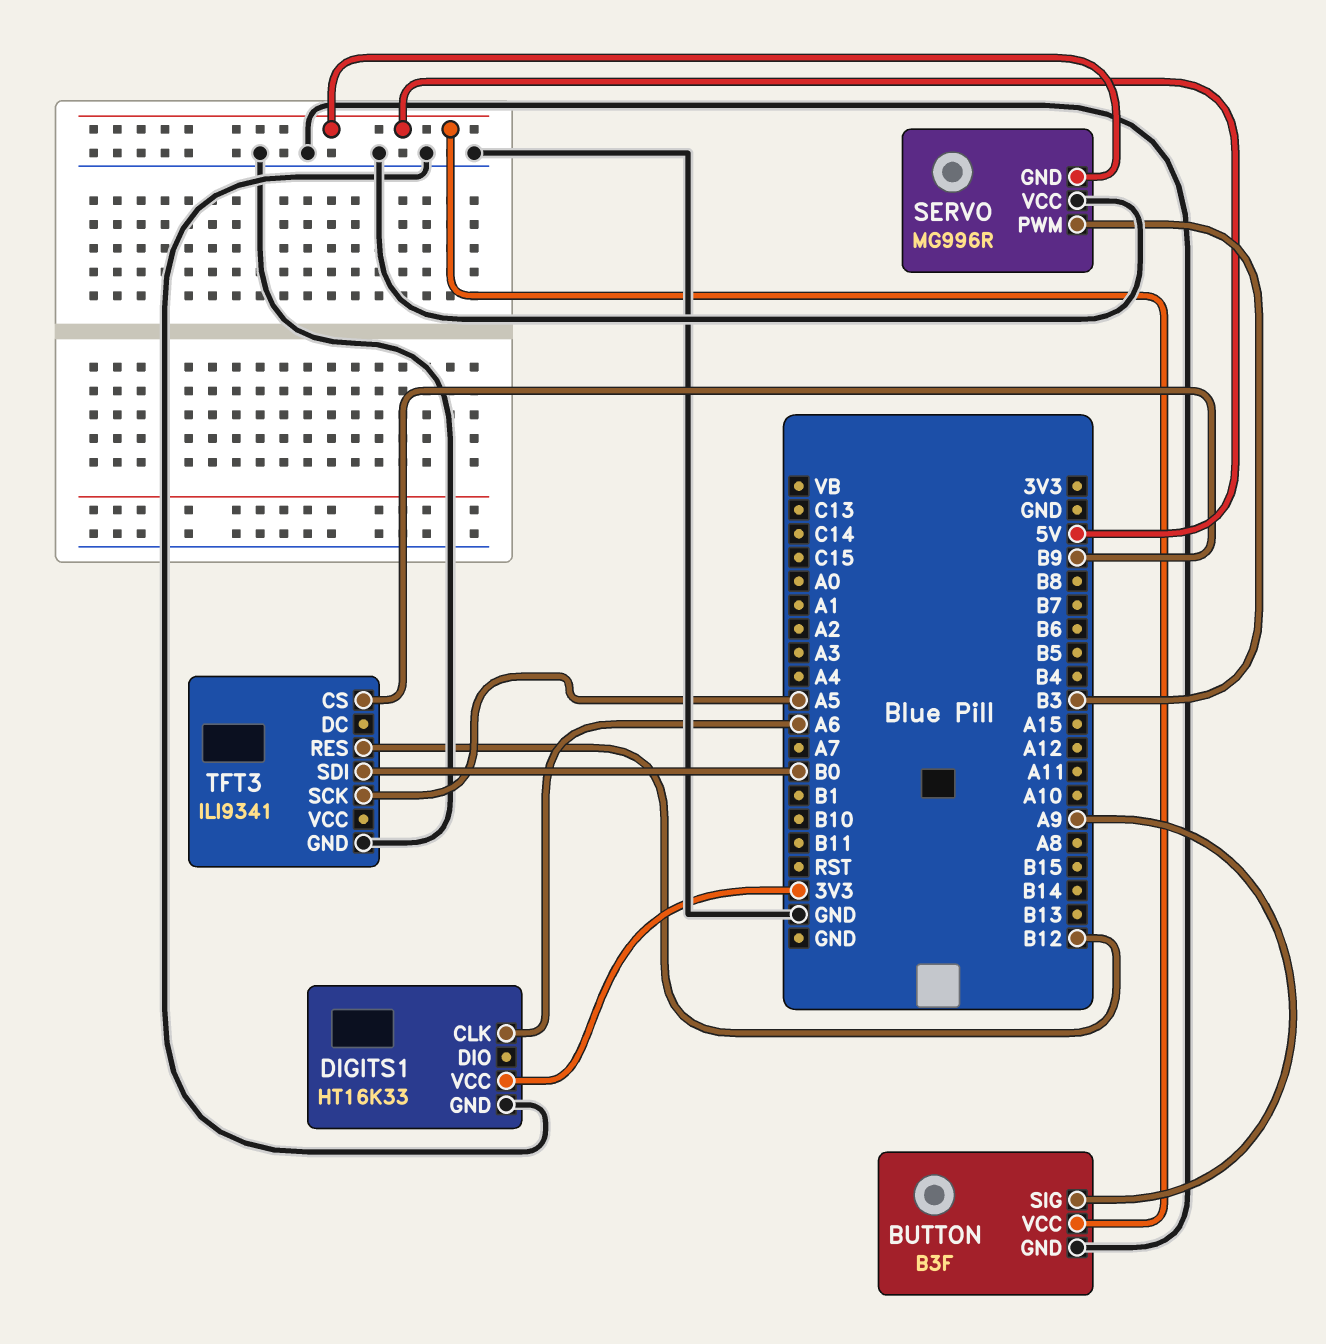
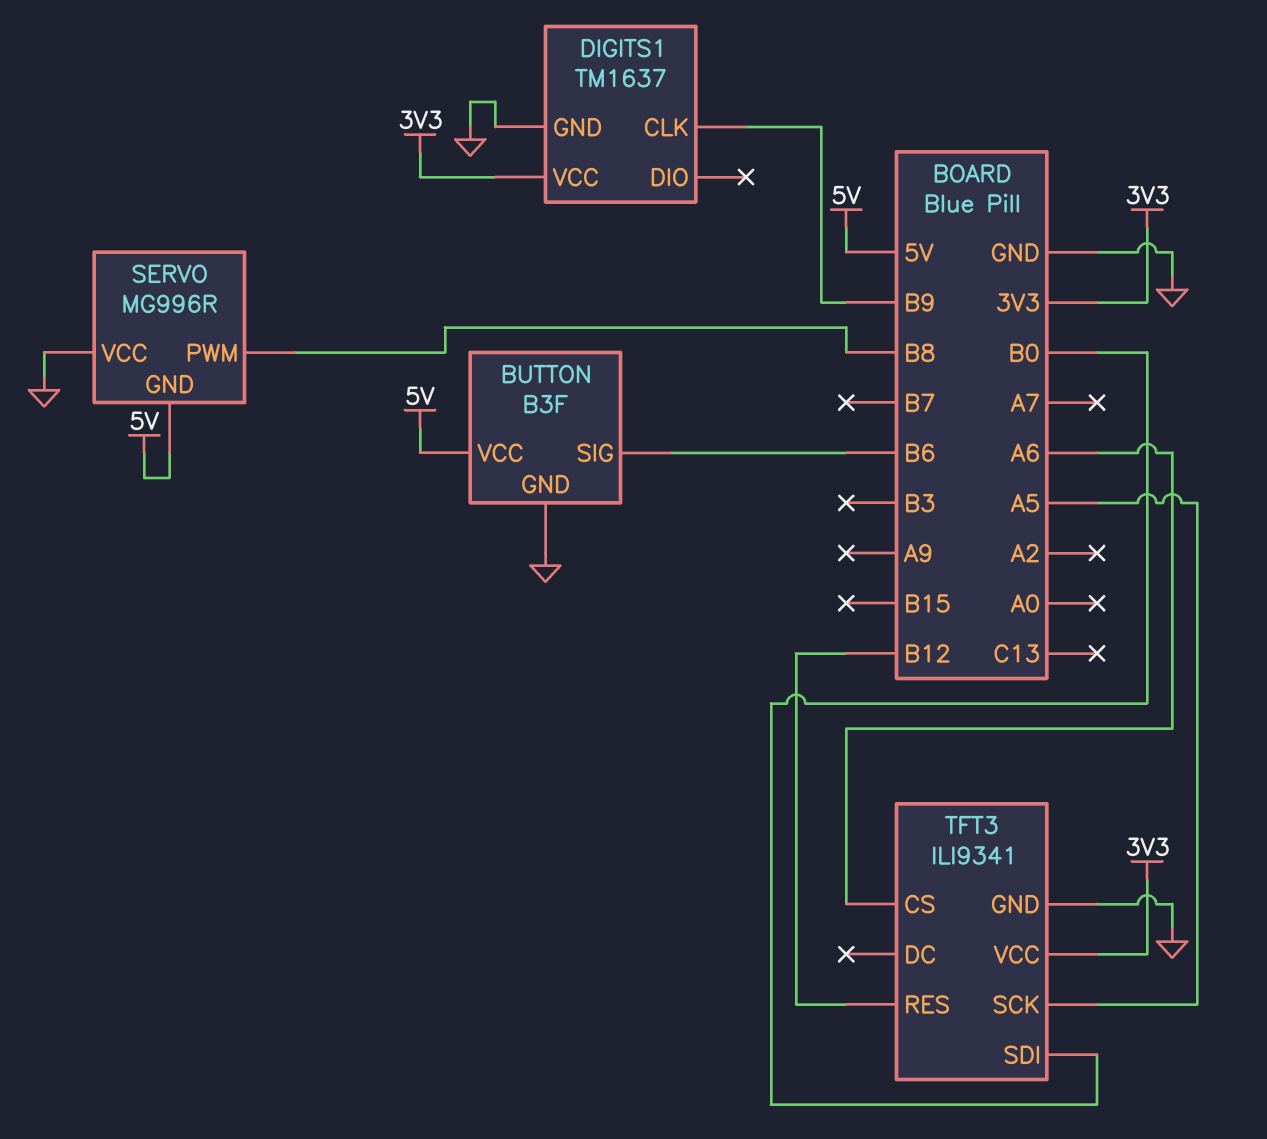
BUTTON pin SIG: A9 -> B6
DIGITS1: HT16K33 -> TM1637
DIGITS1 pin CLK: A6 -> B9
SERVO pin PWM: B3 -> B8
TFT3 pin CS: B9 -> A6
TFT3 pin VCC: none -> 3V3

